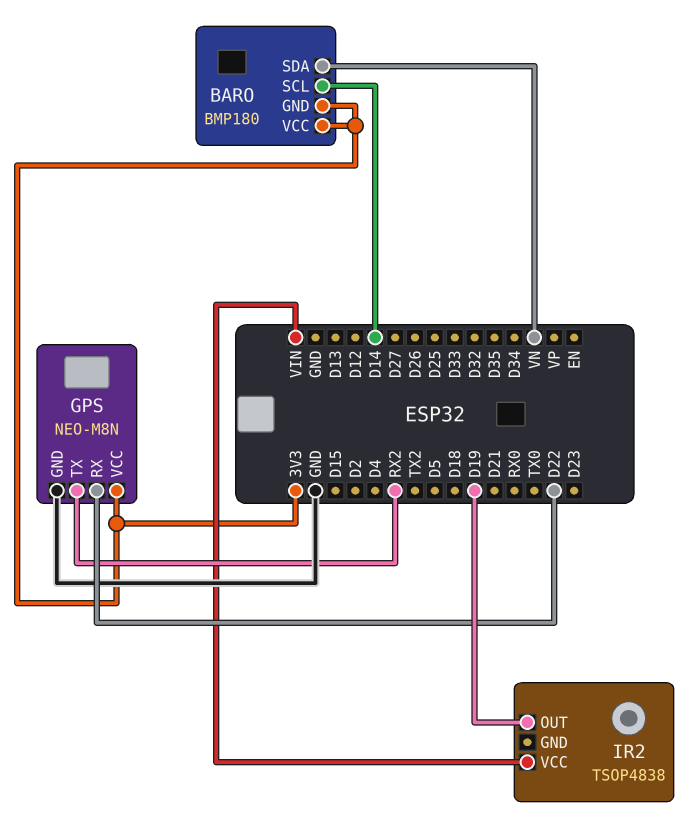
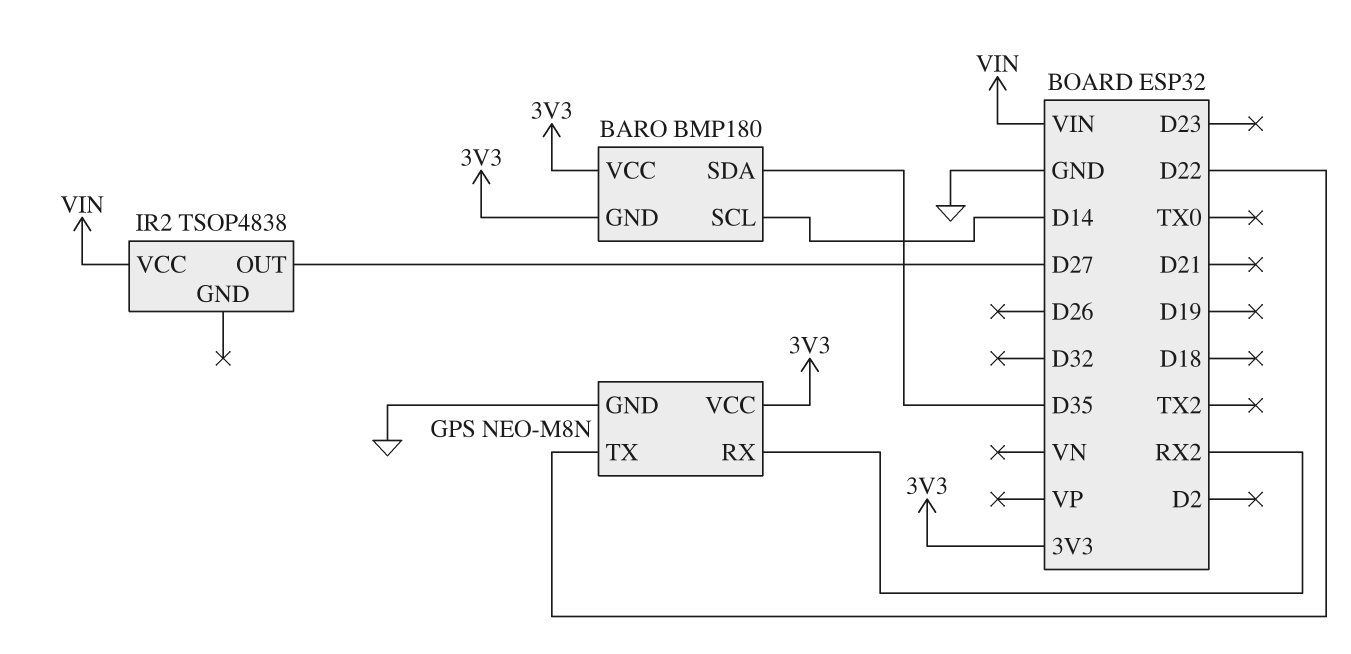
BARO pin SDA: VN -> D35
GPS pin RX: D22 -> RX2
GPS pin TX: RX2 -> D22
IR2 pin OUT: D19 -> D27

